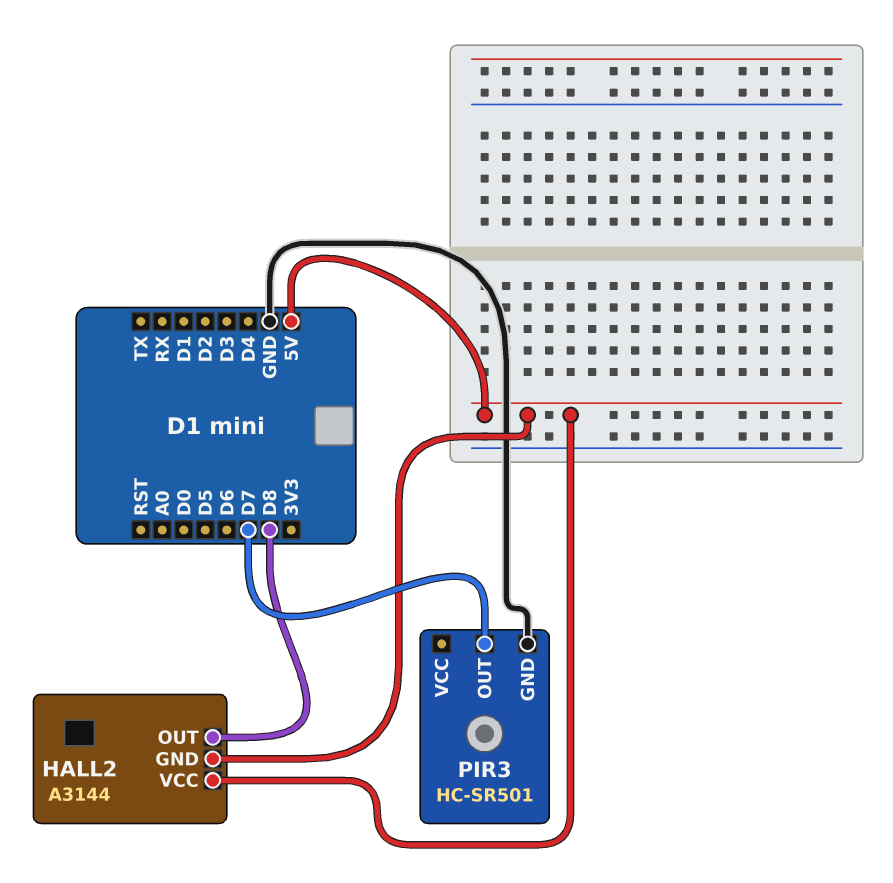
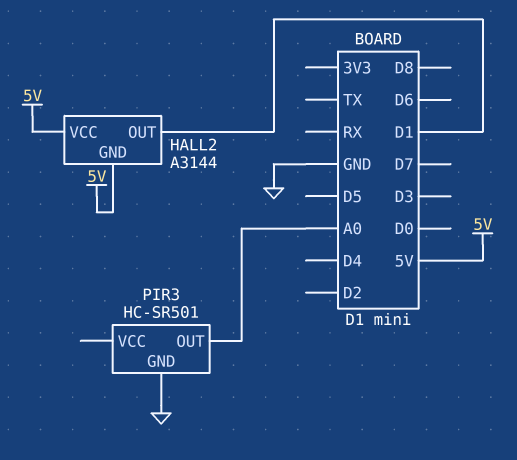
HALL2 pin OUT: D8 -> D1
PIR3 pin OUT: D7 -> A0

